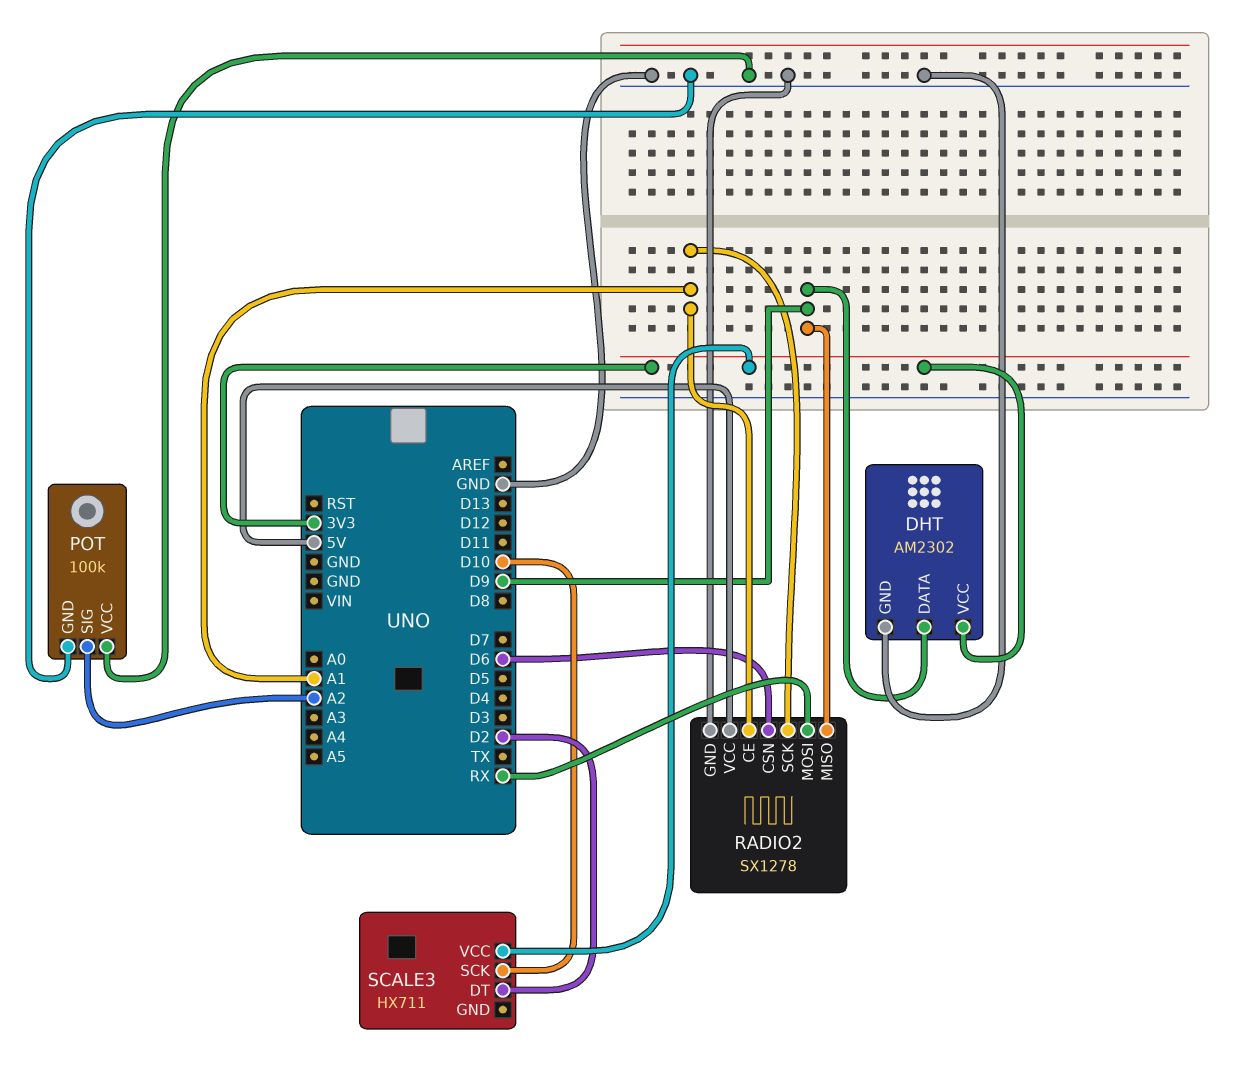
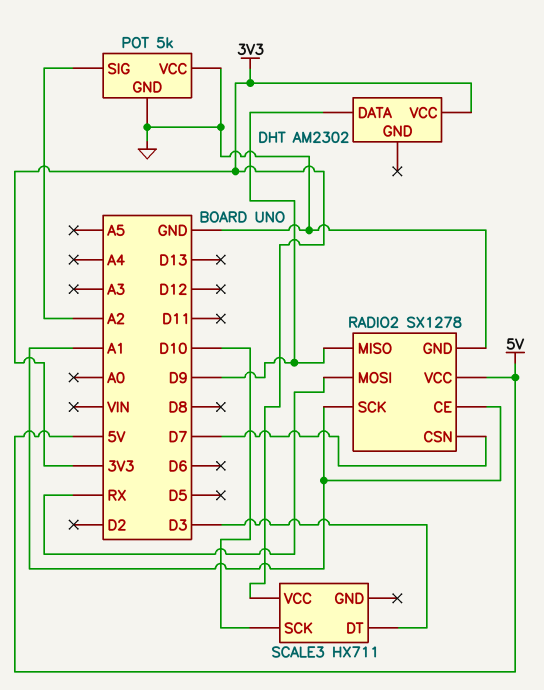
DHT pin GND: GND -> none
POT: 100k -> 5k
RADIO2 pin CSN: D6 -> D7
SCALE3 pin DT: D2 -> D3

